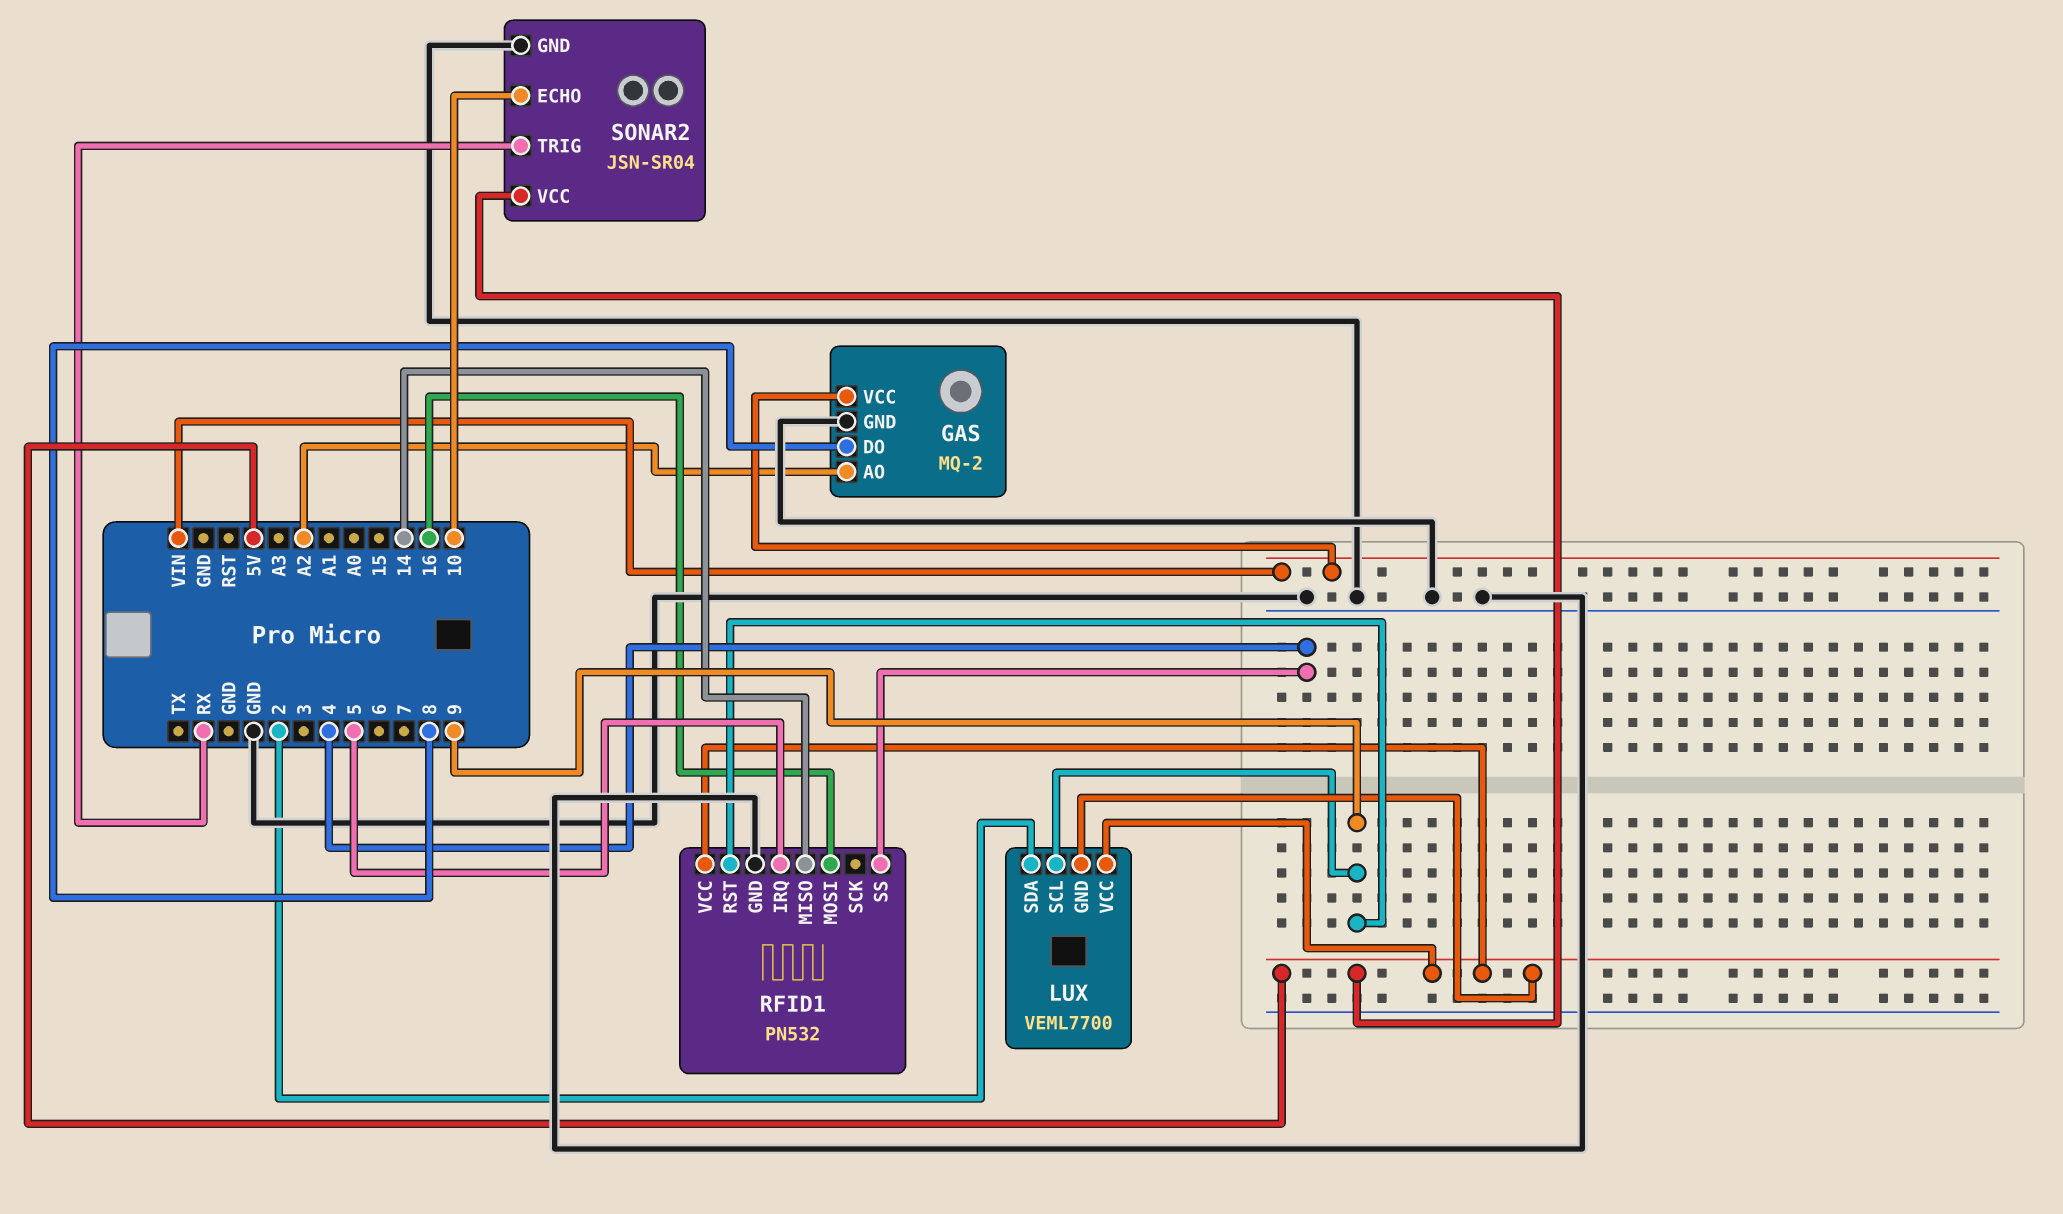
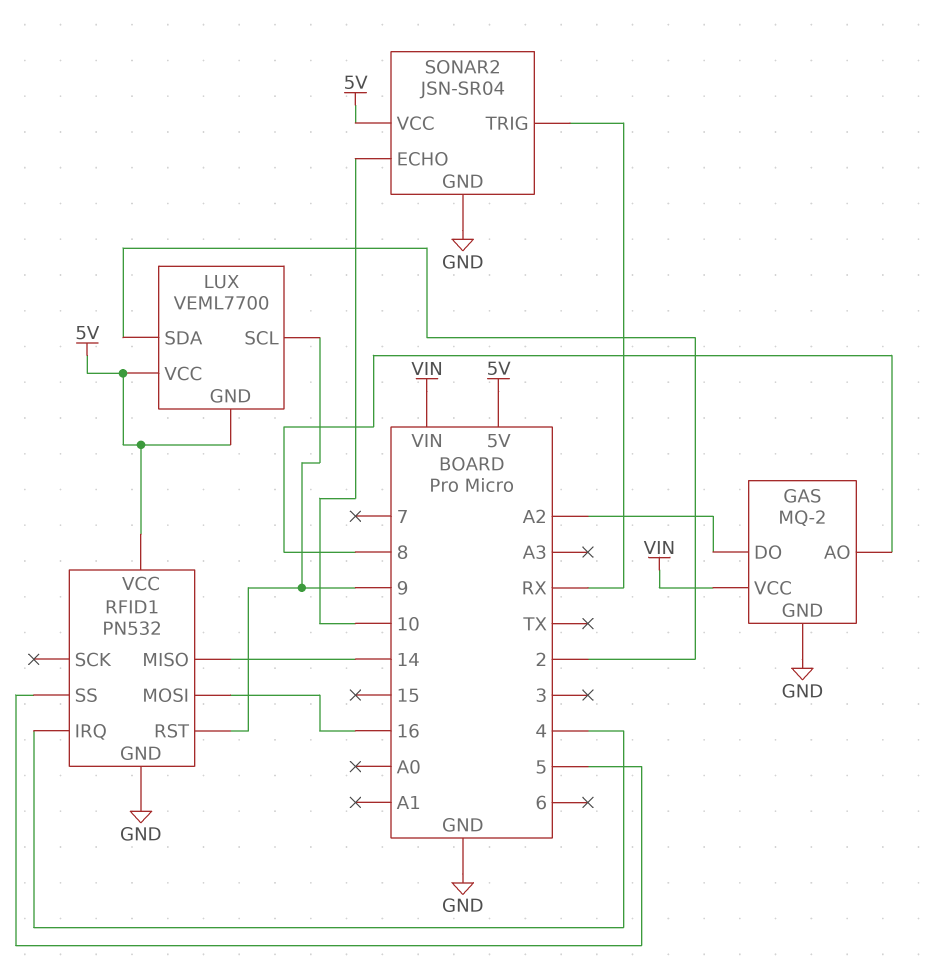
GAS pin AO: A2 -> 8
GAS pin DO: 8 -> A2
RFID1 pin IRQ: 5 -> 4
RFID1 pin SS: 4 -> 5

